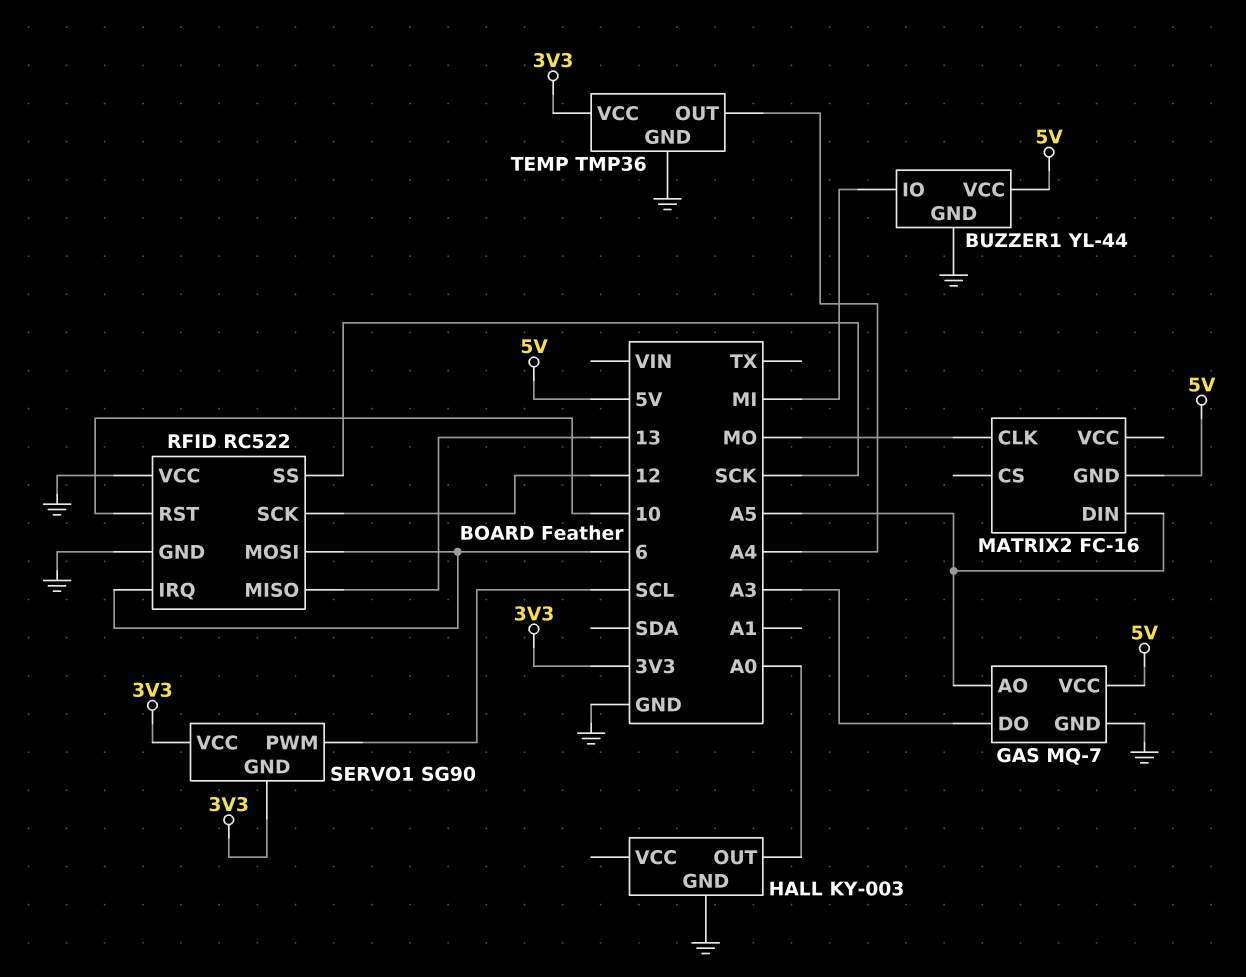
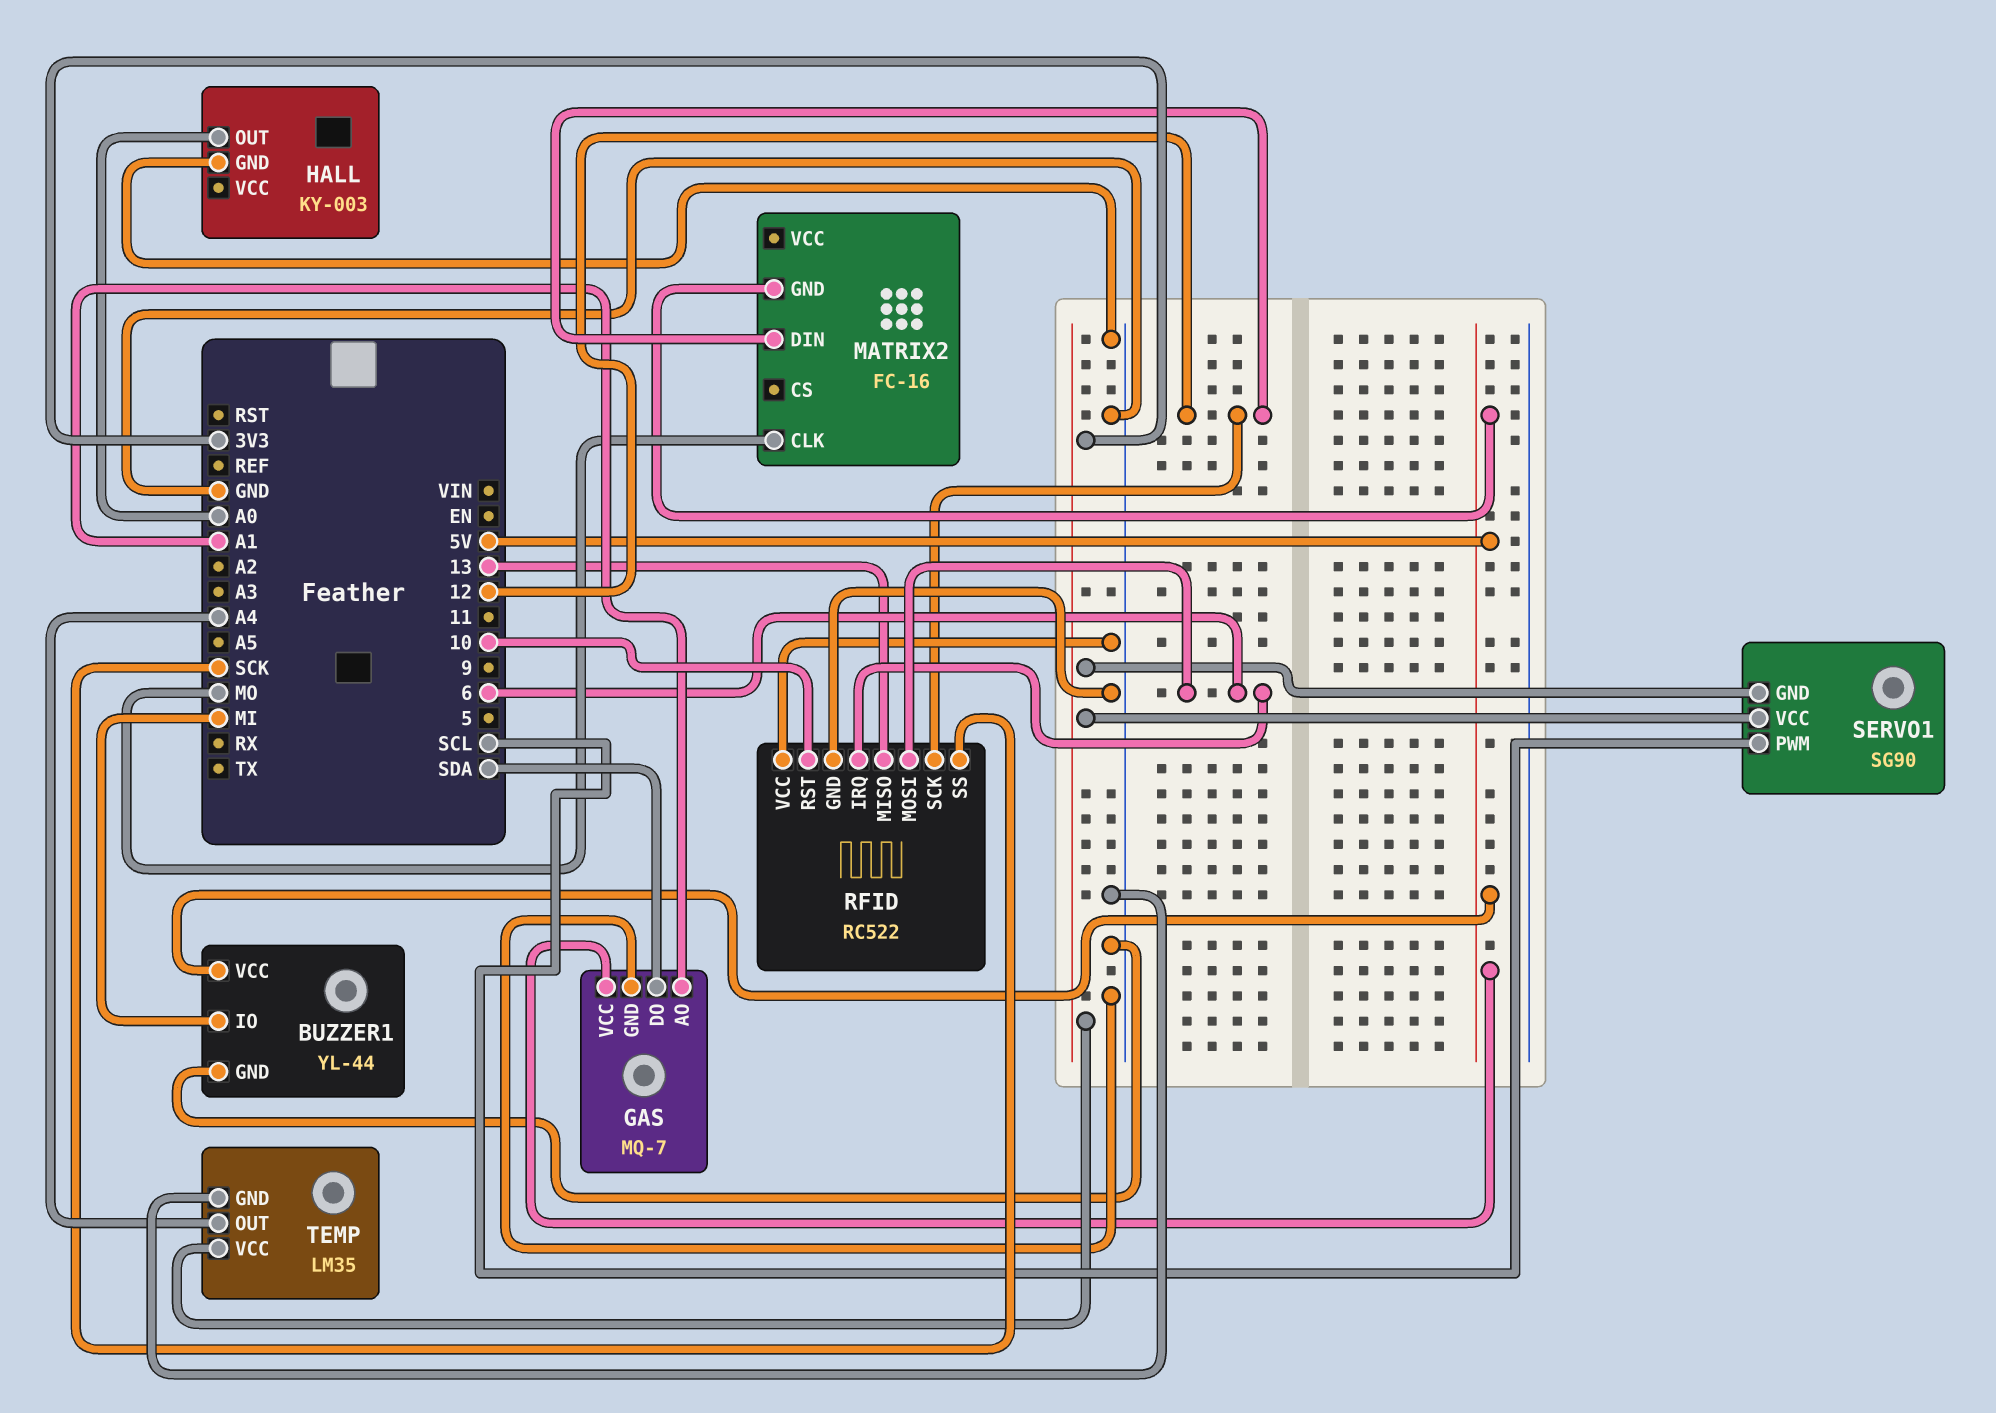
GAS pin AO: A5 -> A1
GAS pin DO: A3 -> SDA
MATRIX2 pin DIN: A5 -> 12
TEMP: TMP36 -> LM35

